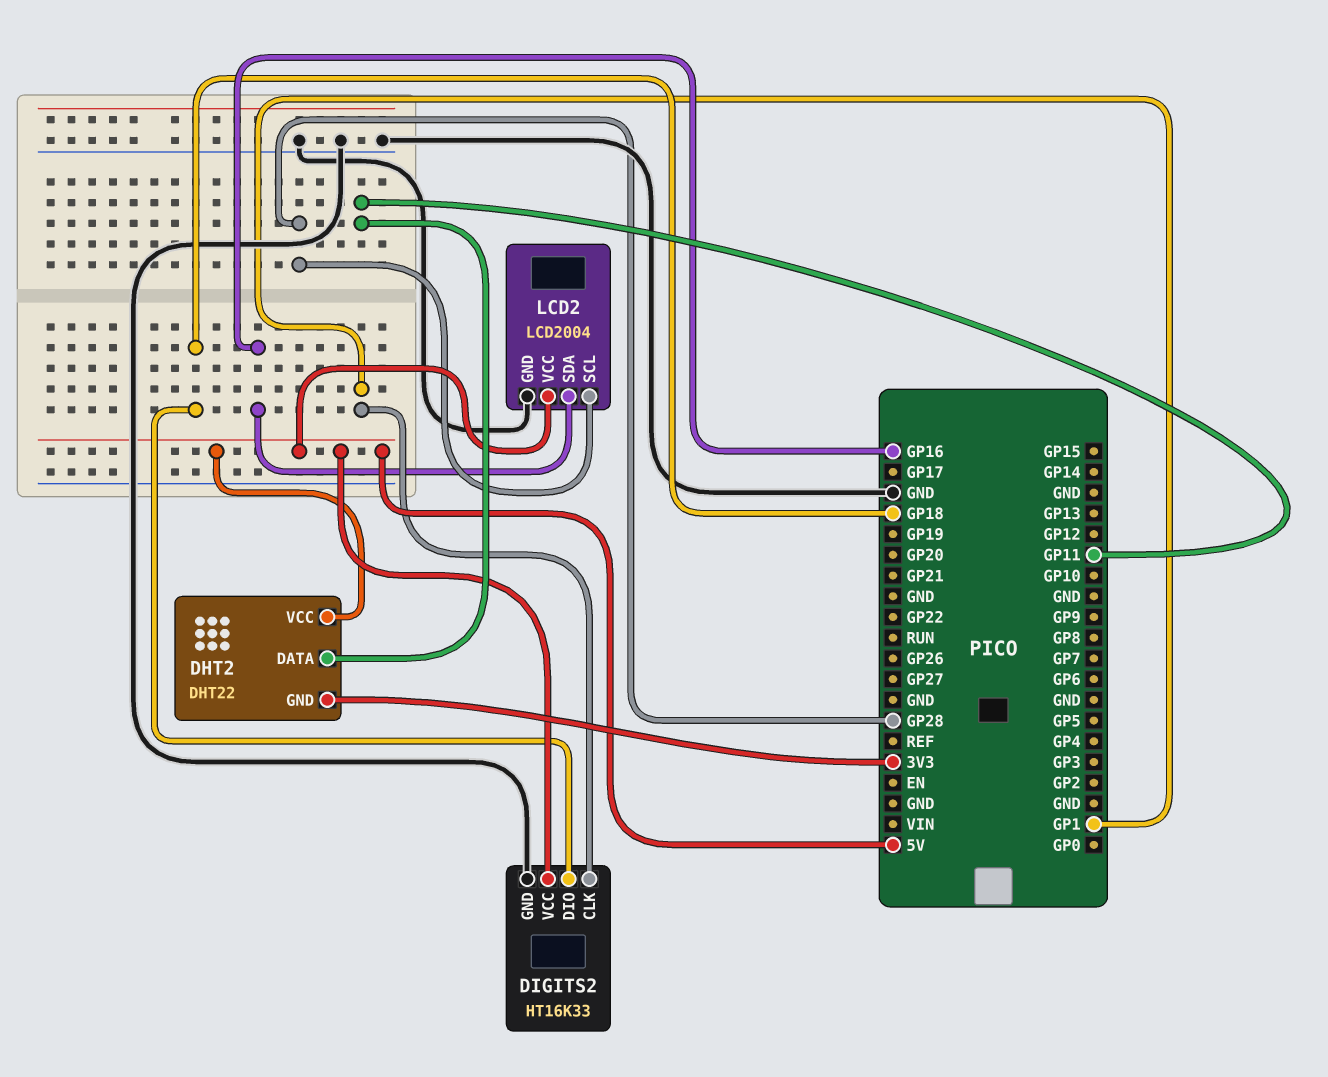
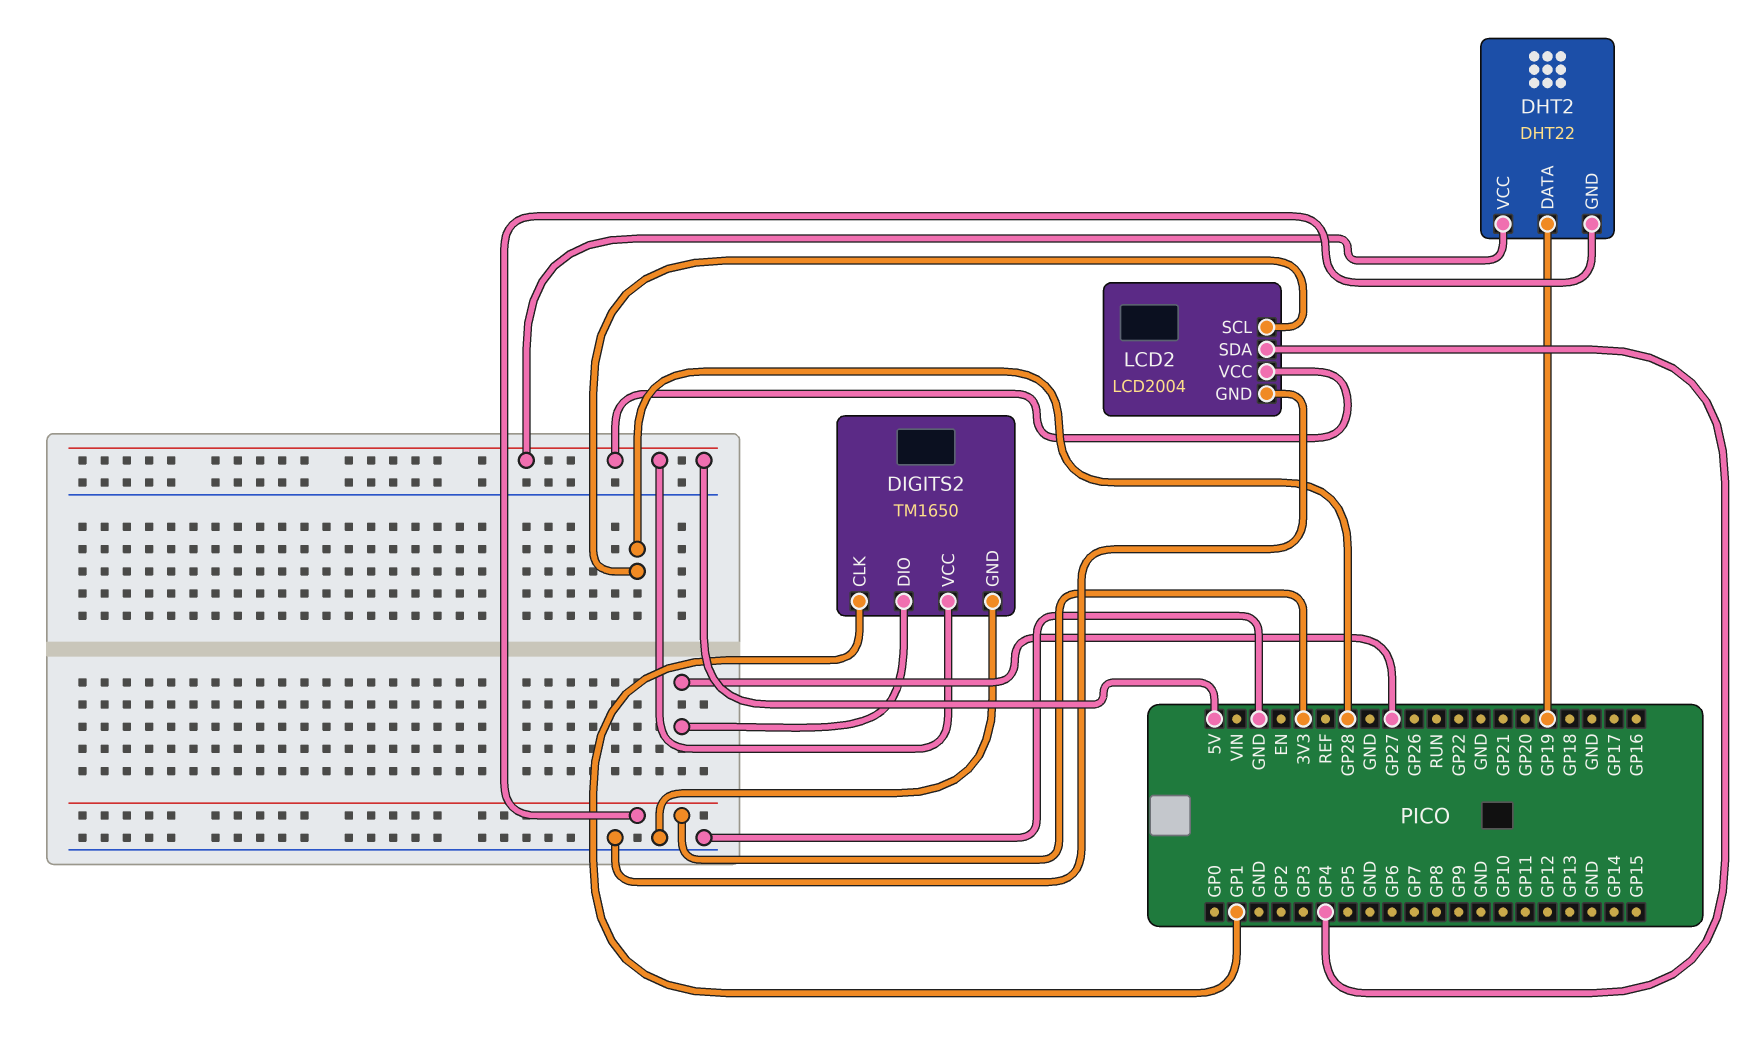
DHT2 pin DATA: GP11 -> GP19
DIGITS2: HT16K33 -> TM1650
DIGITS2 pin DIO: GP18 -> GP27
LCD2 pin SDA: GP16 -> GP4

